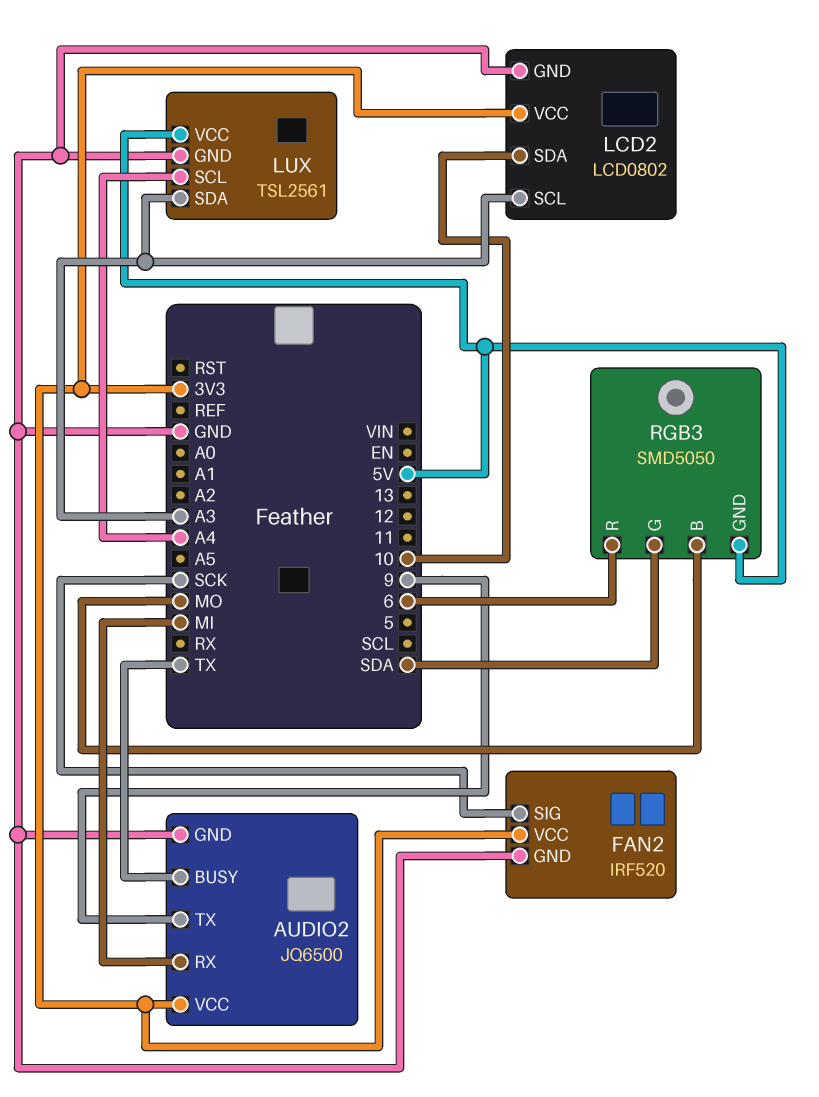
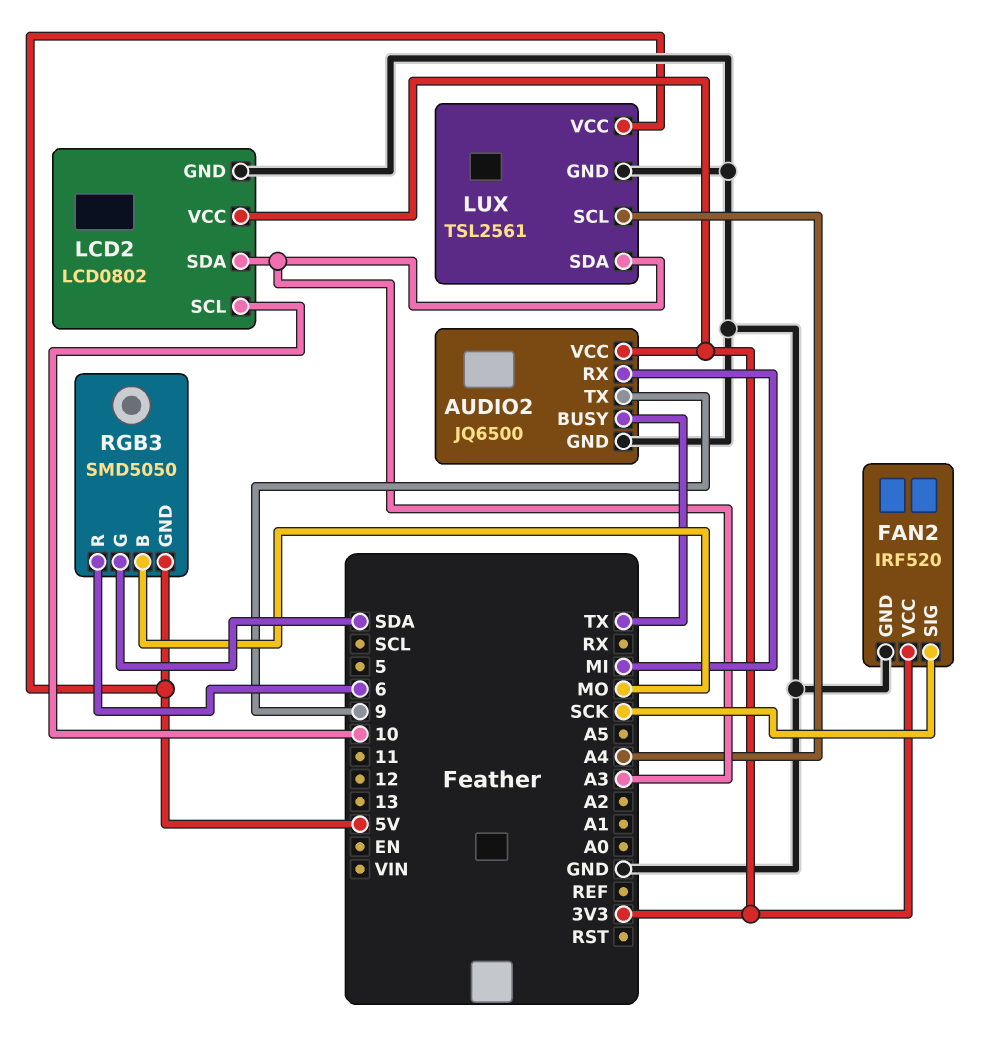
LCD2 pin SCL: A3 -> 10
LCD2 pin SDA: 10 -> A3

